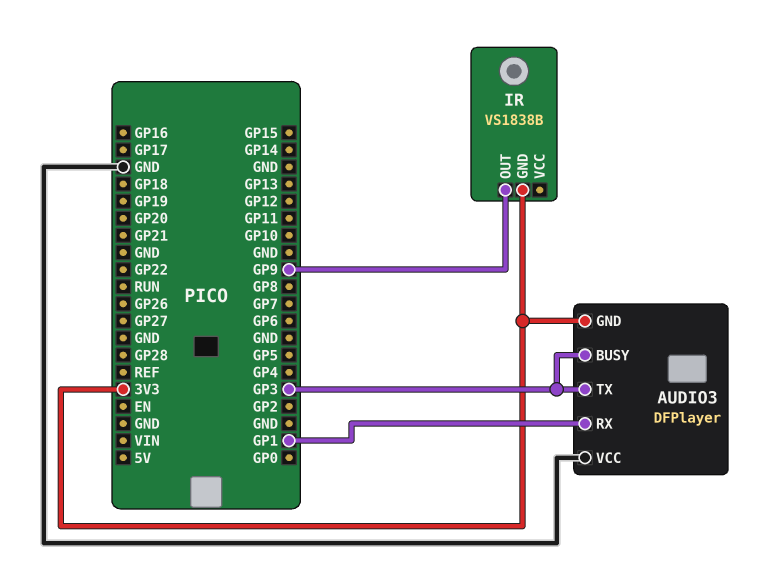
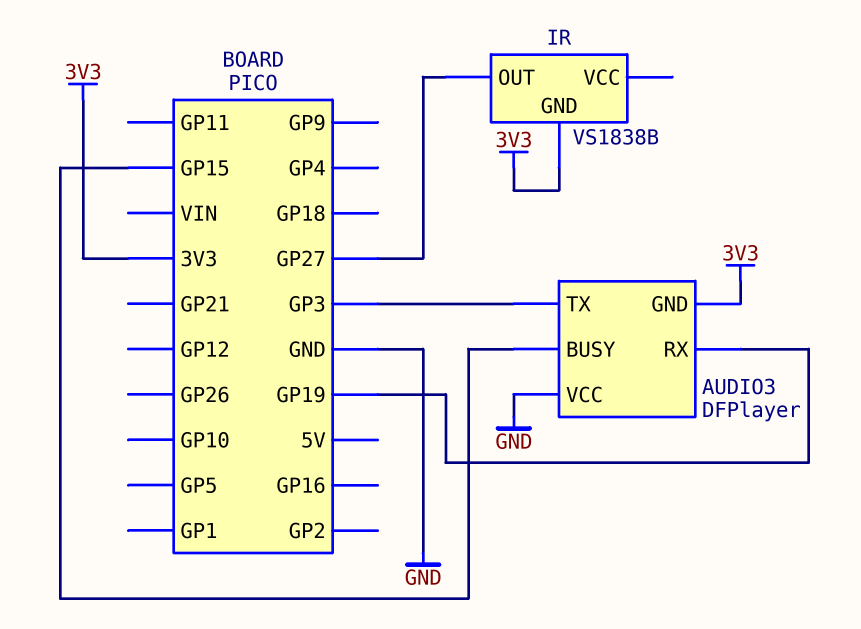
AUDIO3 pin BUSY: GP3 -> GP15
AUDIO3 pin RX: GP1 -> GP19
IR pin OUT: GP9 -> GP27

